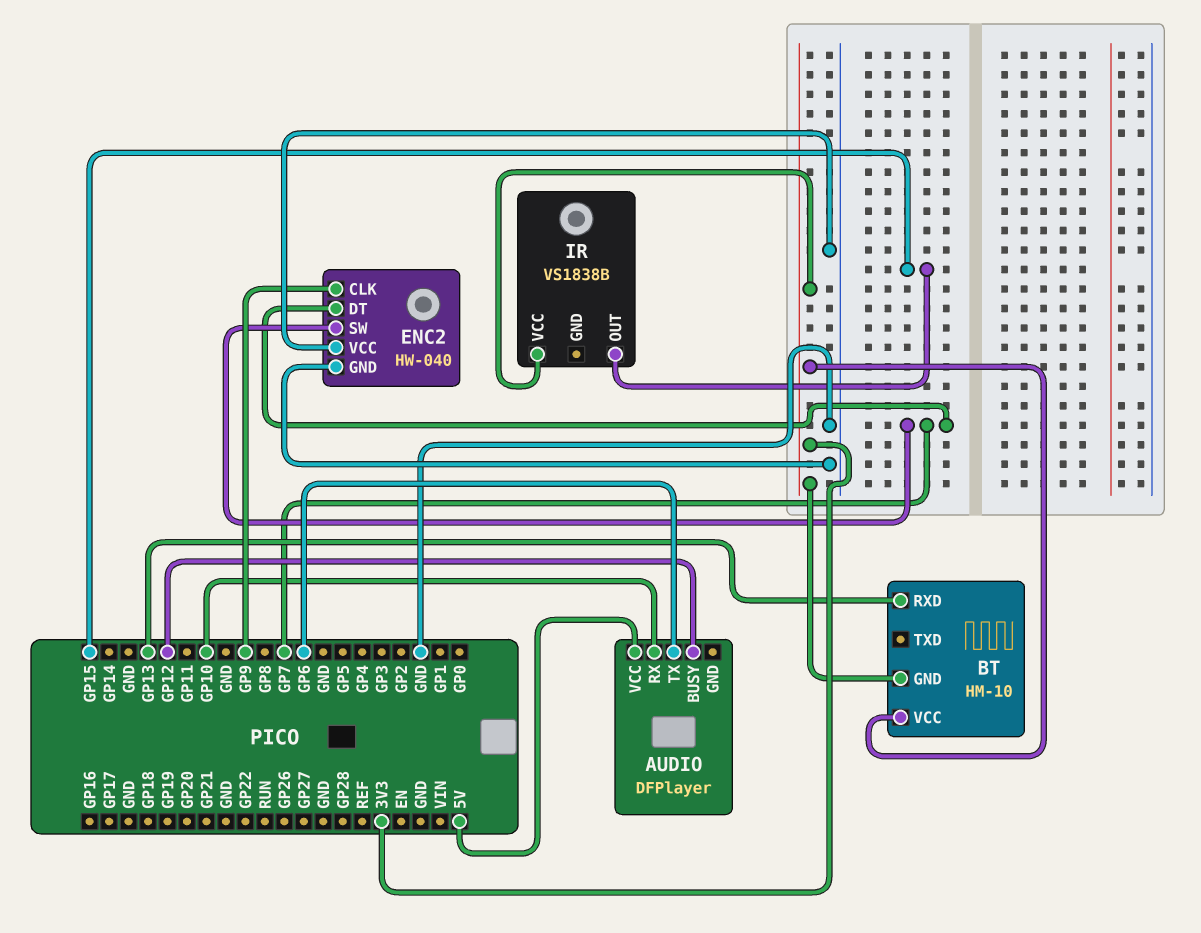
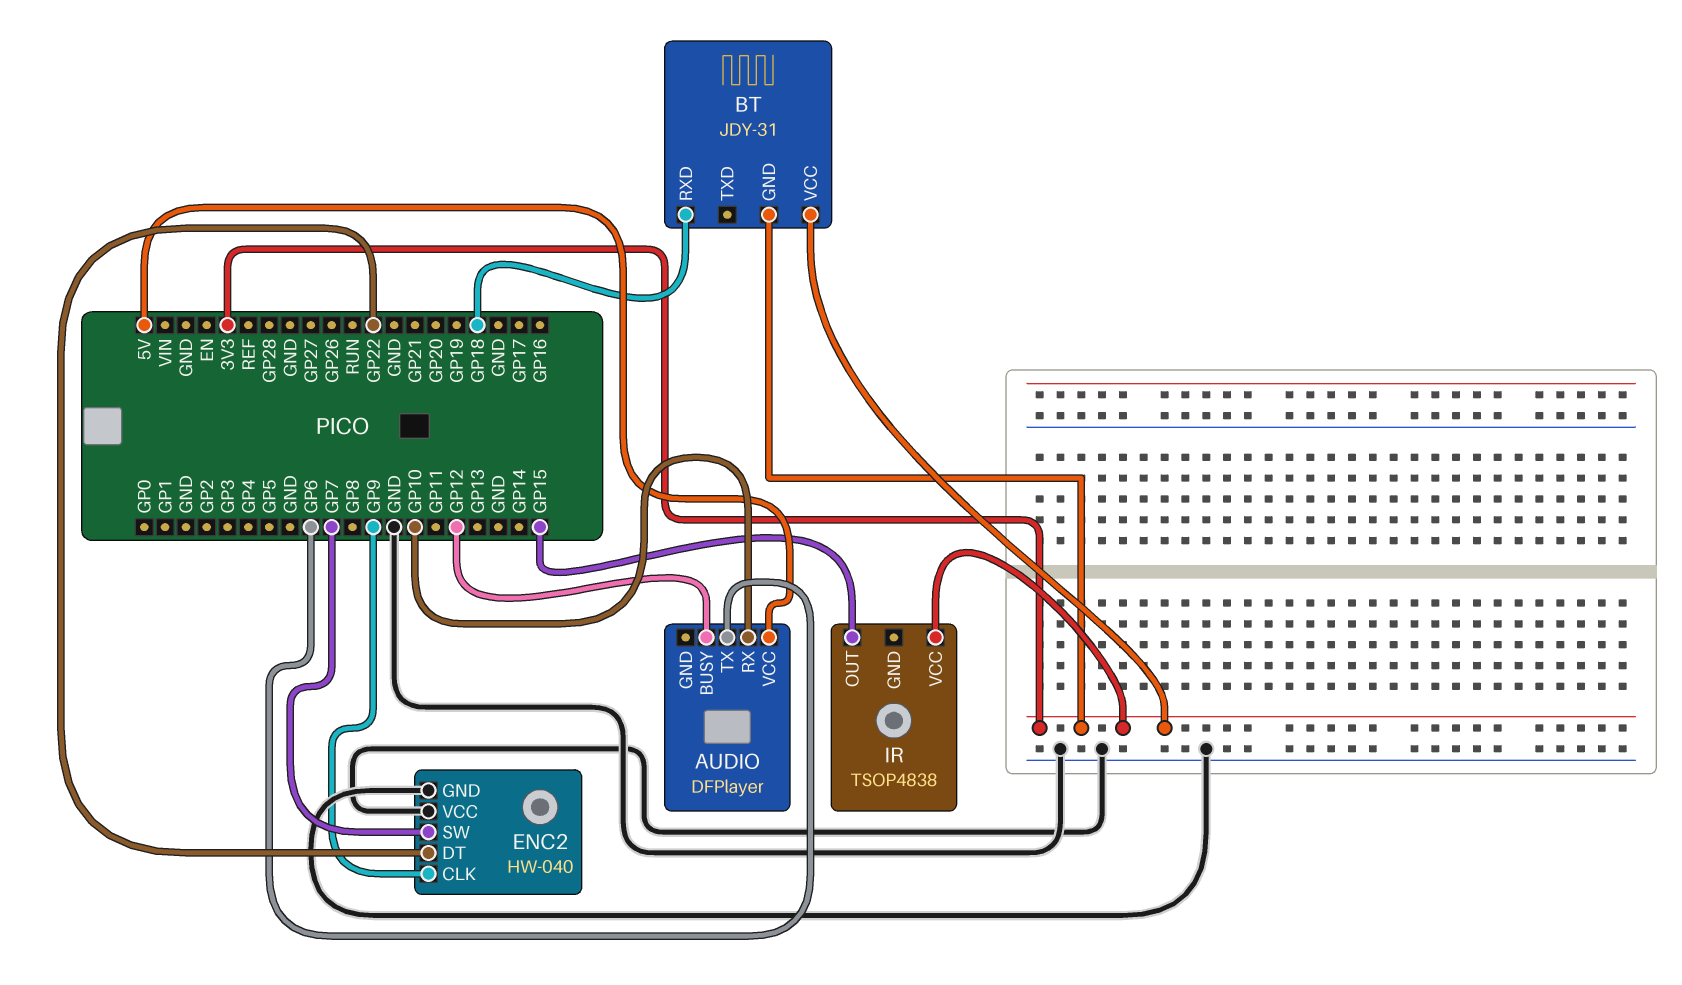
BT: HM-10 -> JDY-31
BT pin RXD: GP13 -> GP18
ENC2 pin DT: GP7 -> GP22
IR: VS1838B -> TSOP4838

